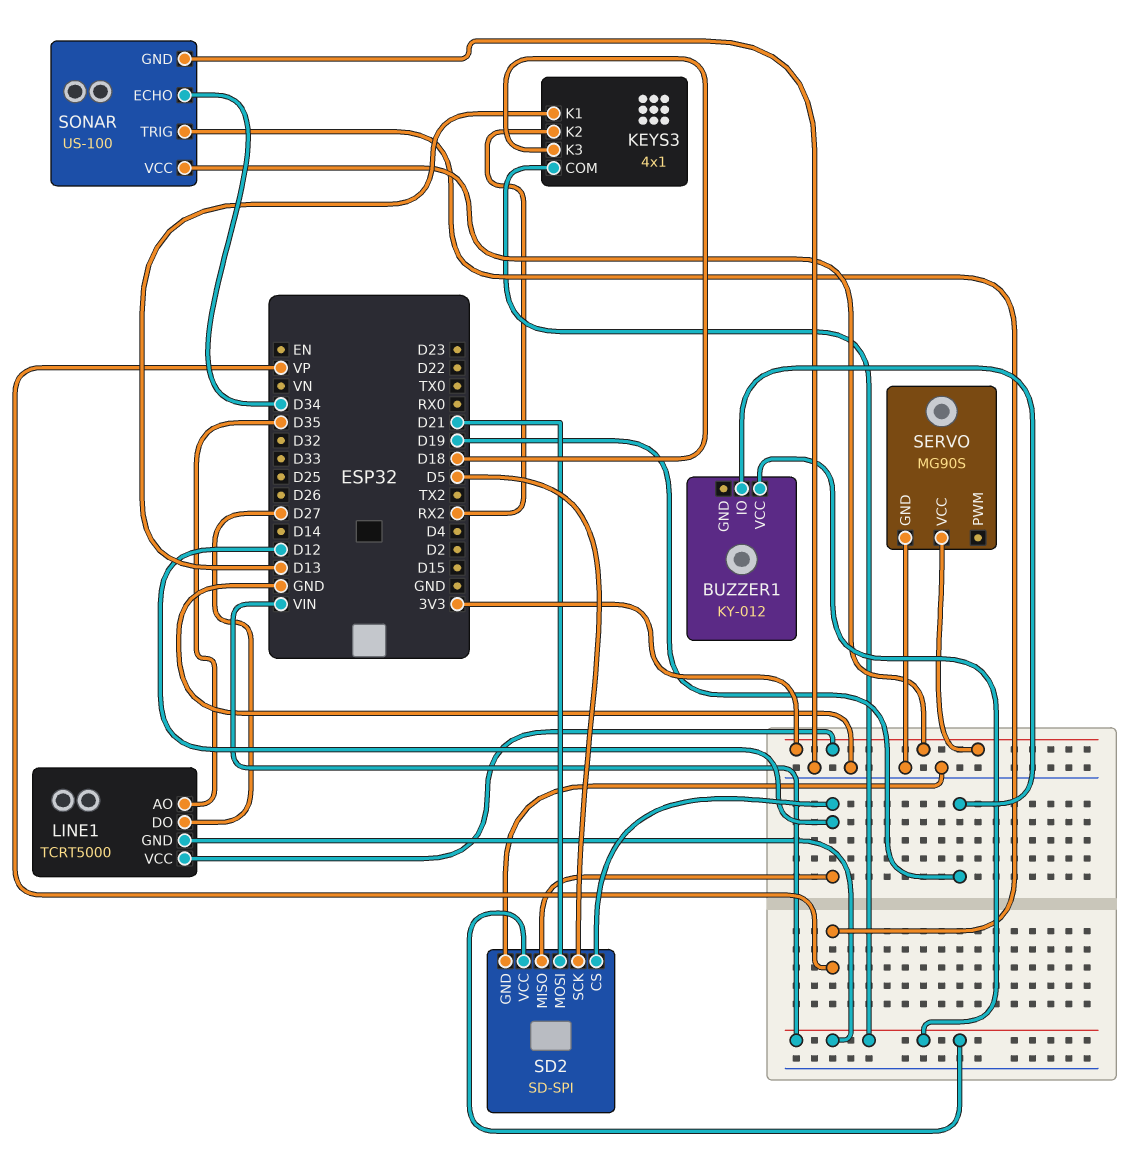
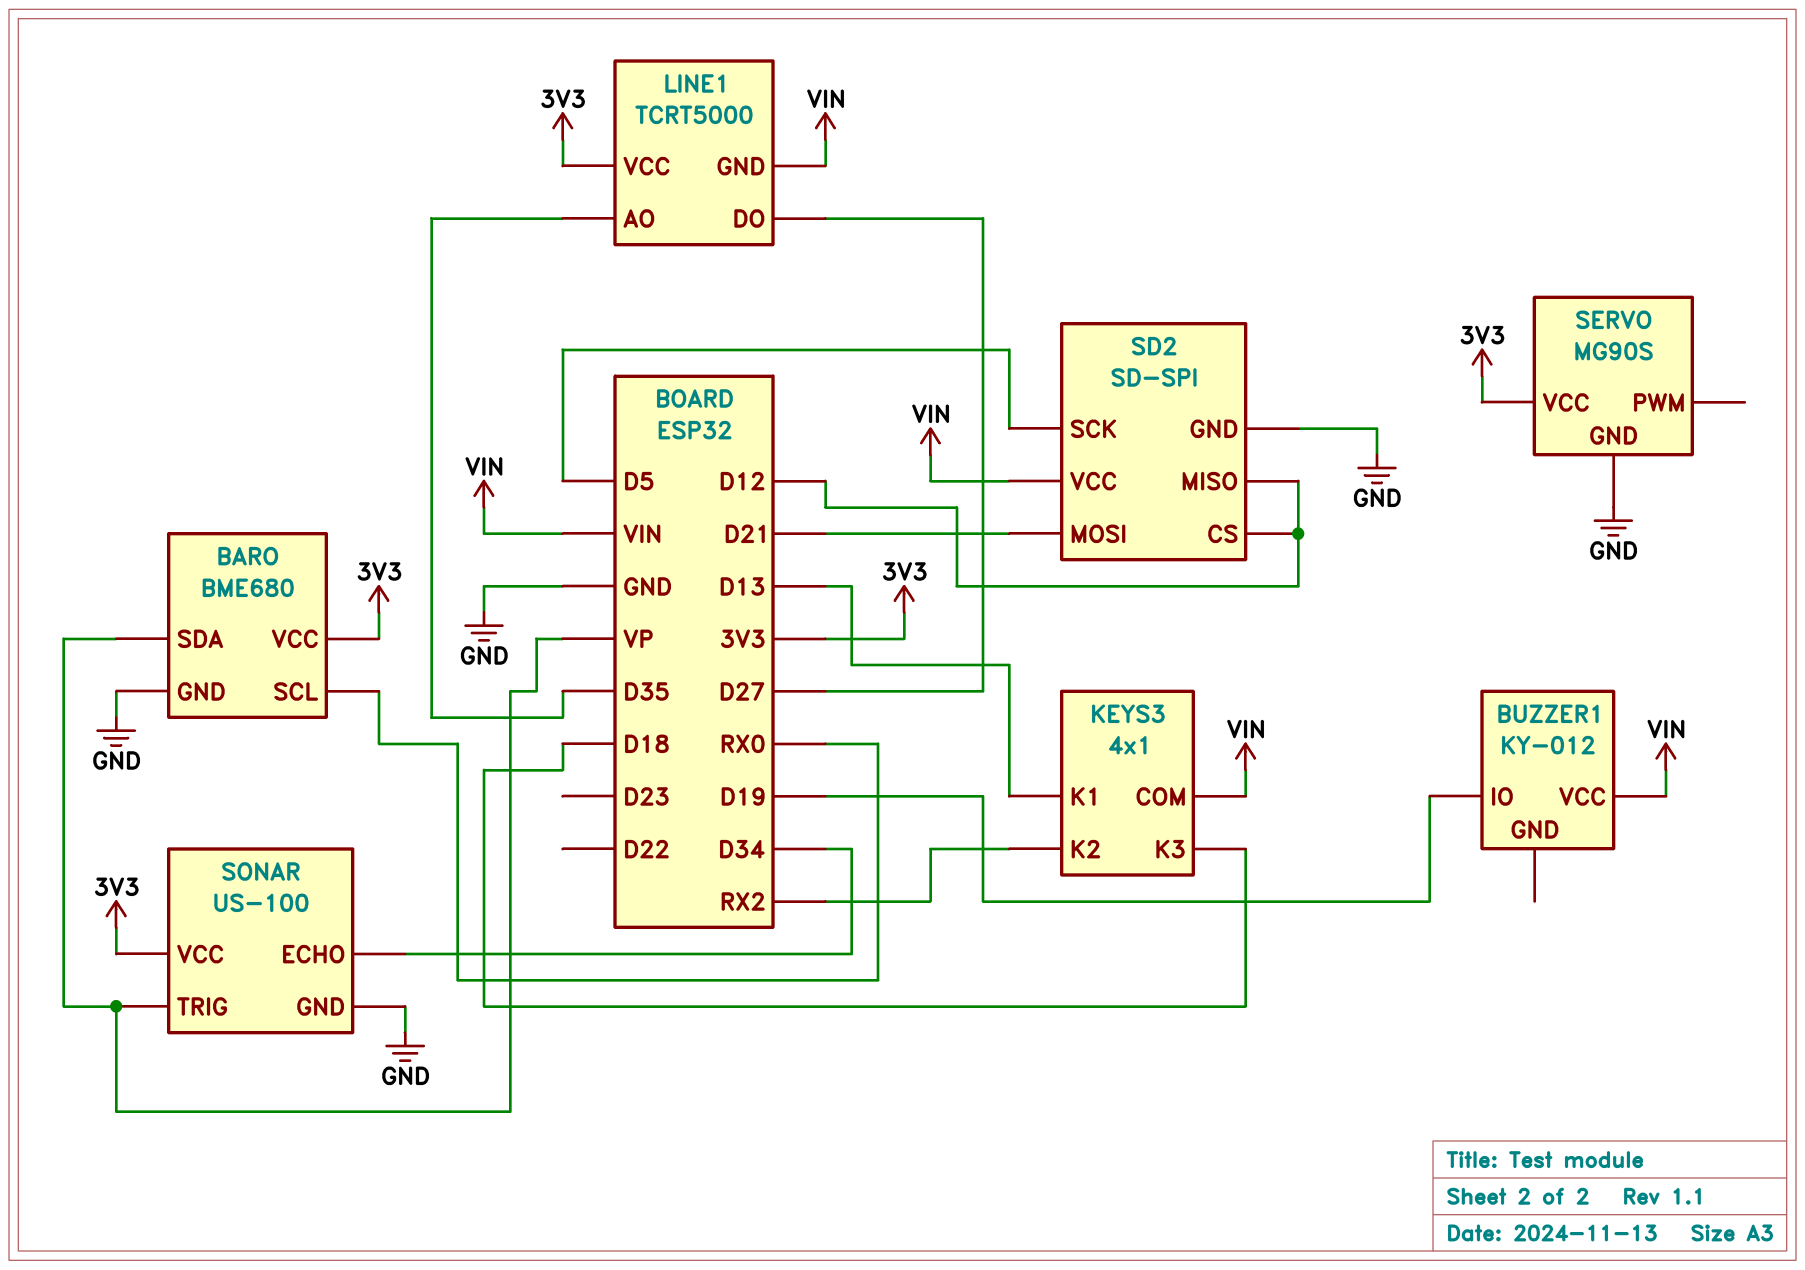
BARO: none -> BME680
BARO pin GND: none -> GND
BARO pin SCL: none -> RX0
BARO pin SDA: none -> VP
BARO pin VCC: none -> 3V3

